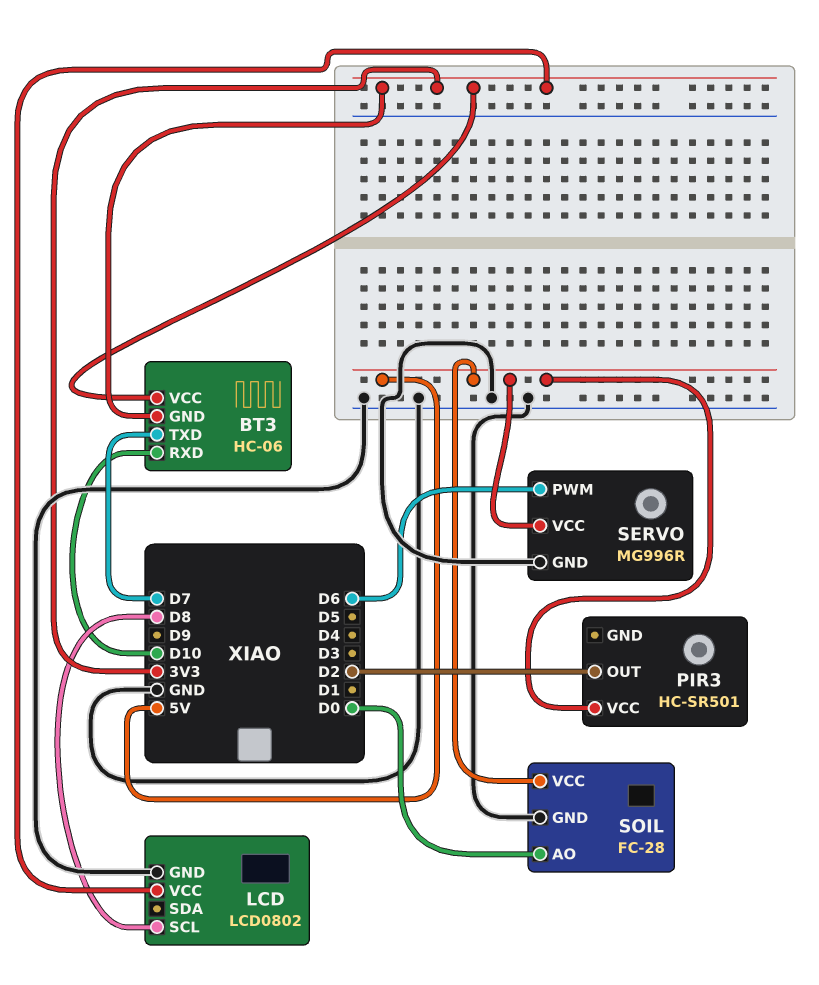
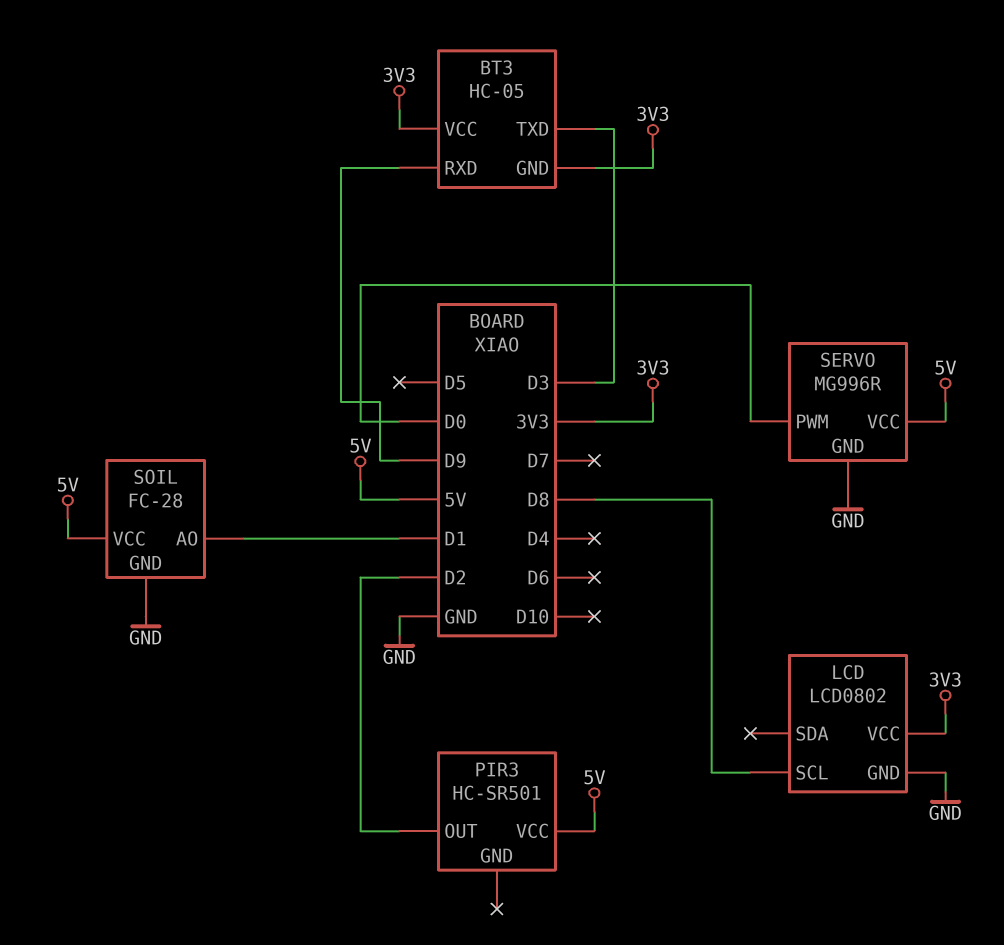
BT3: HC-06 -> HC-05
BT3 pin RXD: D10 -> D9
BT3 pin TXD: D7 -> D3
SERVO pin PWM: D6 -> D0
SOIL pin AO: D0 -> D1

